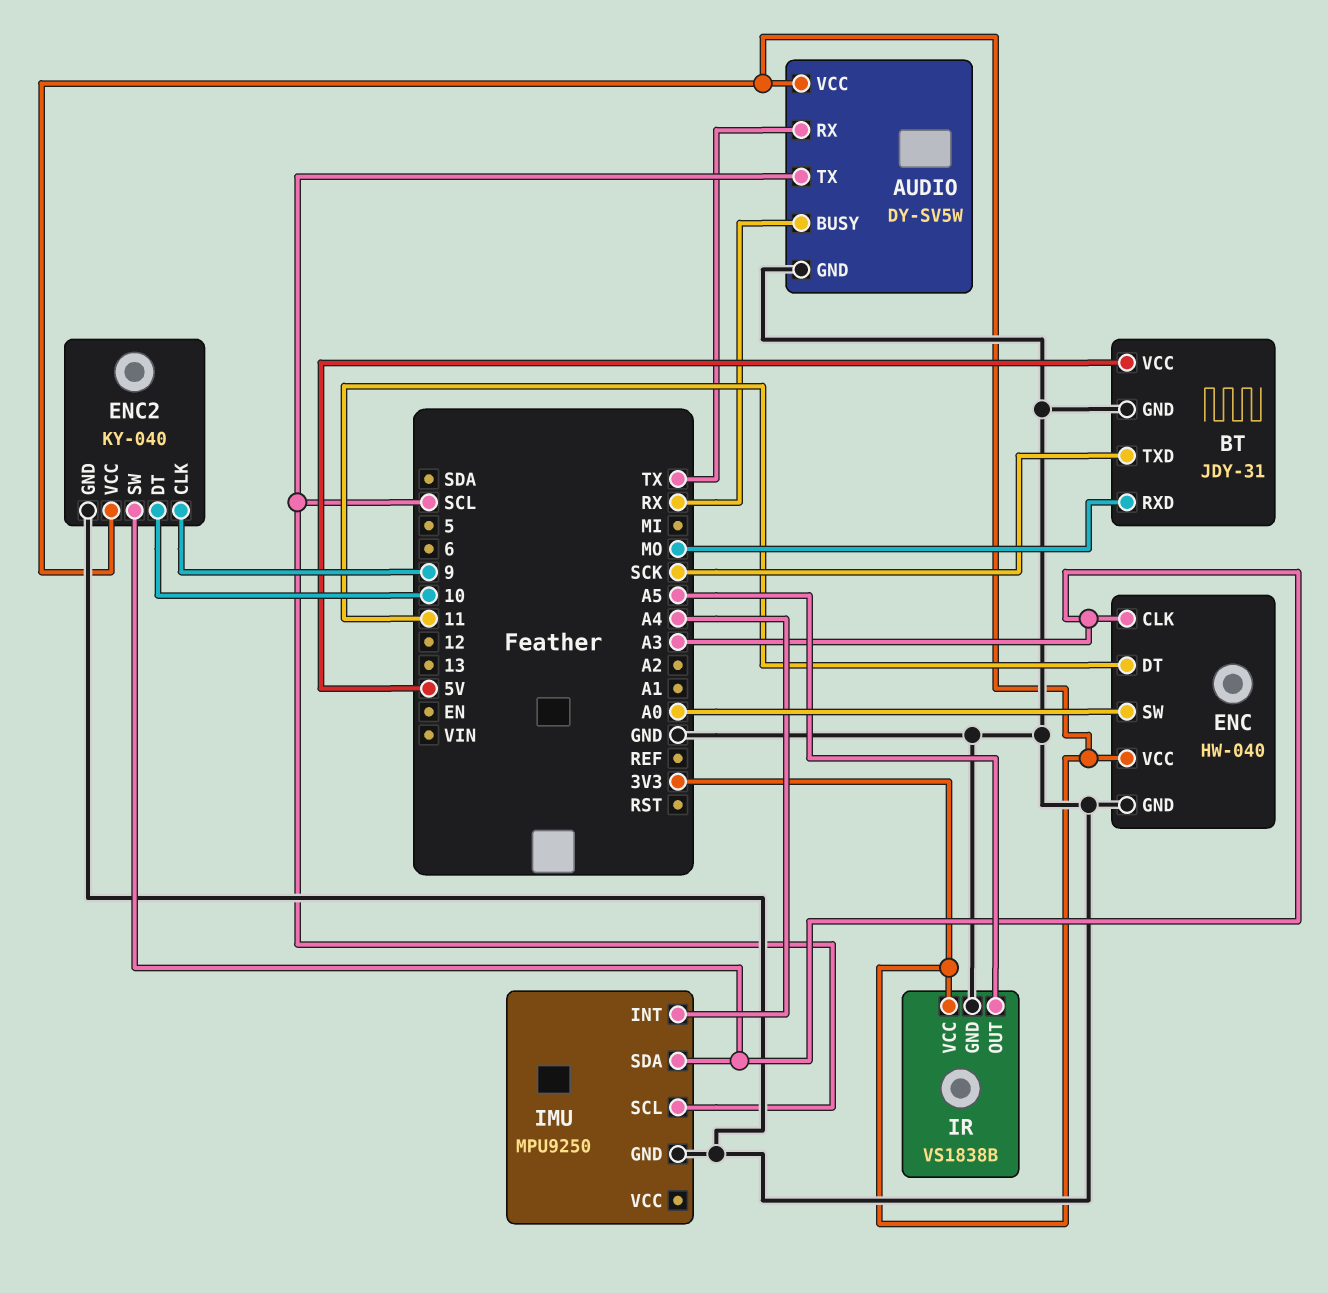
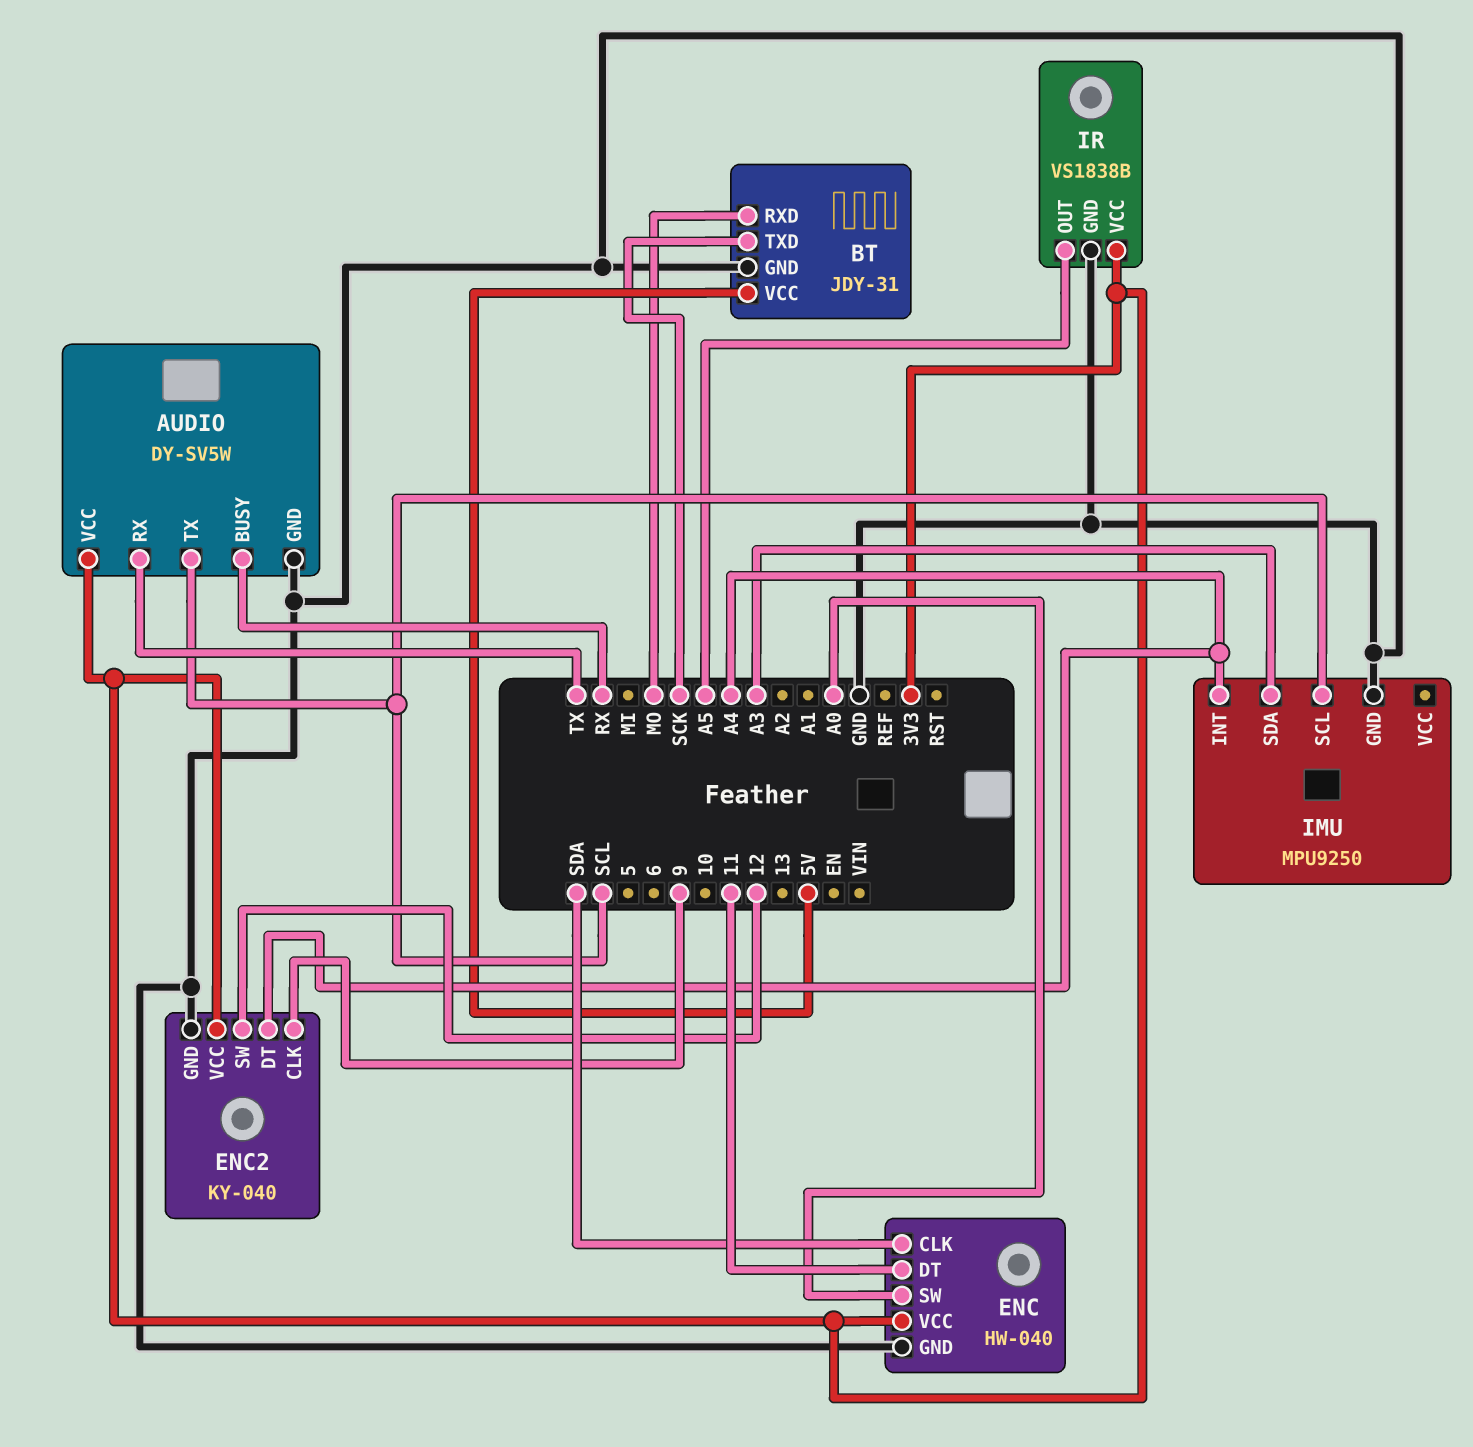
ENC pin CLK: A3 -> SDA
ENC2 pin DT: 10 -> A4
ENC2 pin SW: A3 -> 12

